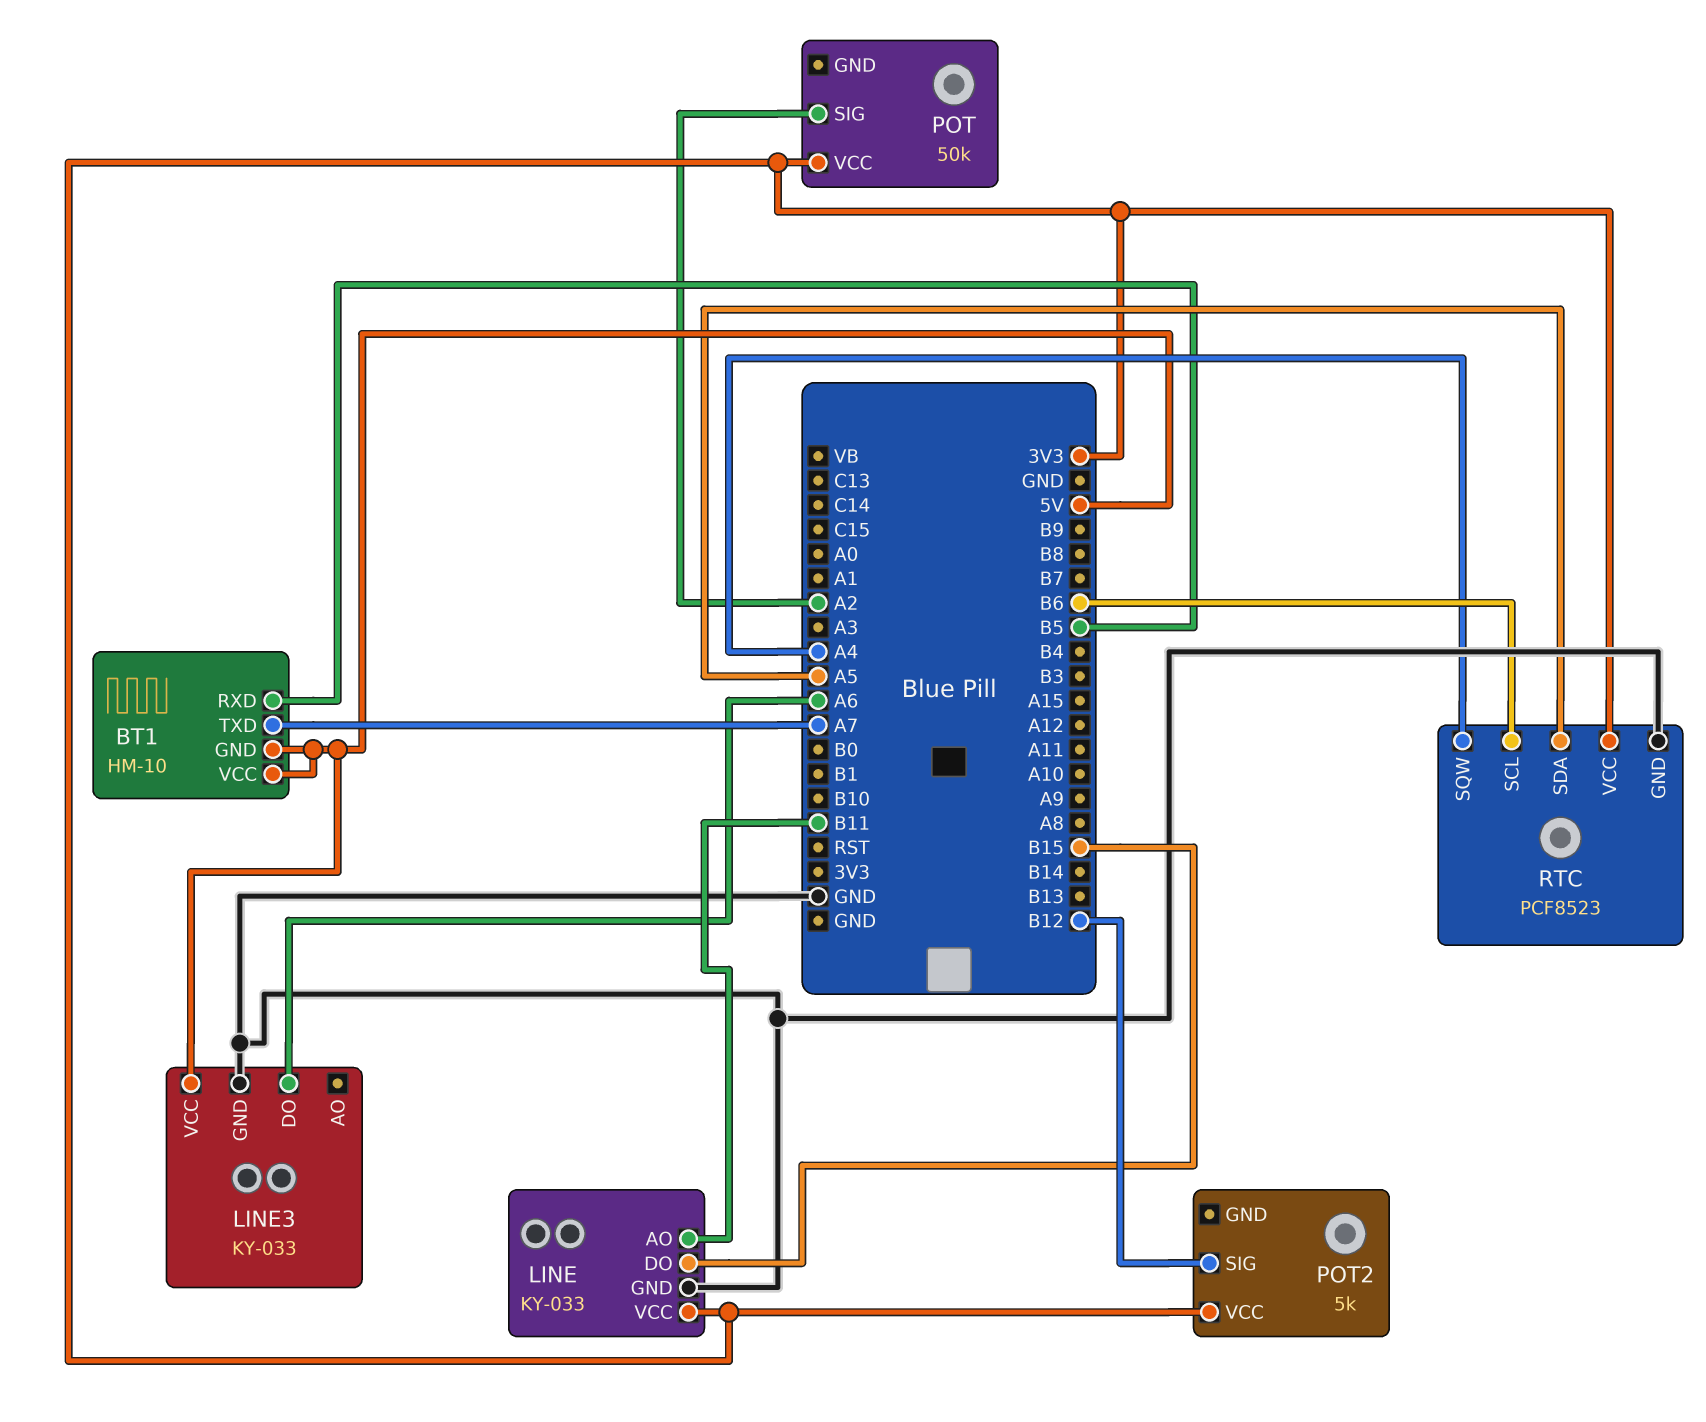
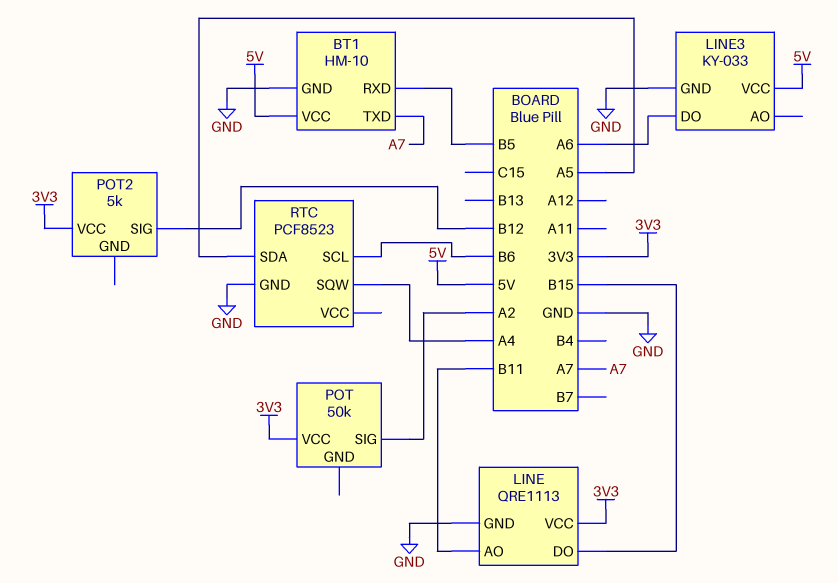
BT1 pin GND: 5V -> GND
LINE: KY-033 -> QRE1113
RTC pin VCC: 3V3 -> none

